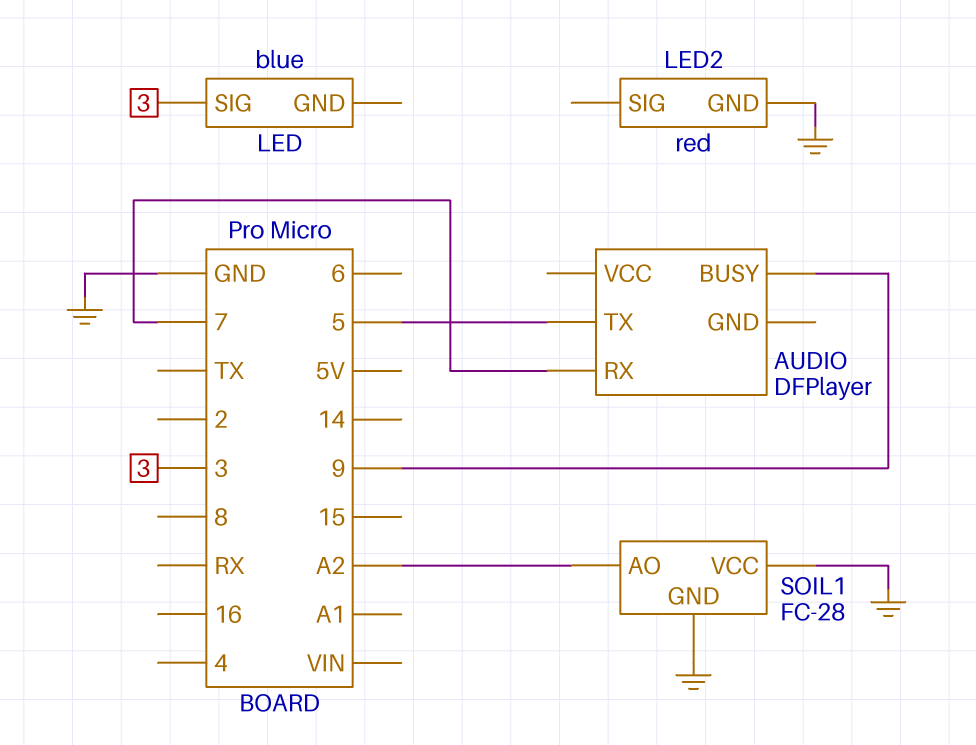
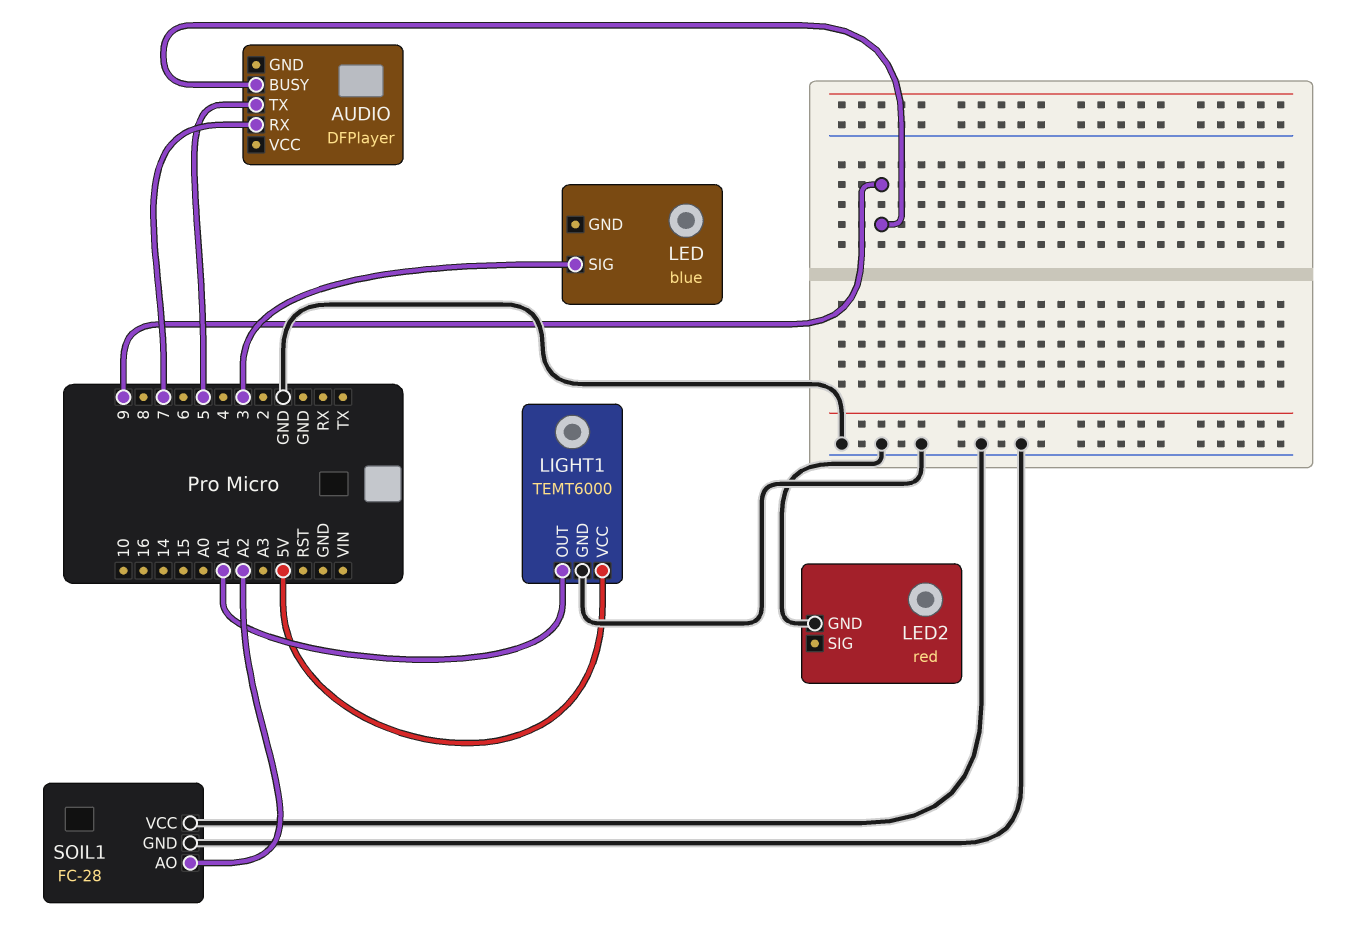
LIGHT1: none -> TEMT6000
LIGHT1 pin GND: none -> GND
LIGHT1 pin OUT: none -> A1
LIGHT1 pin VCC: none -> 5V

